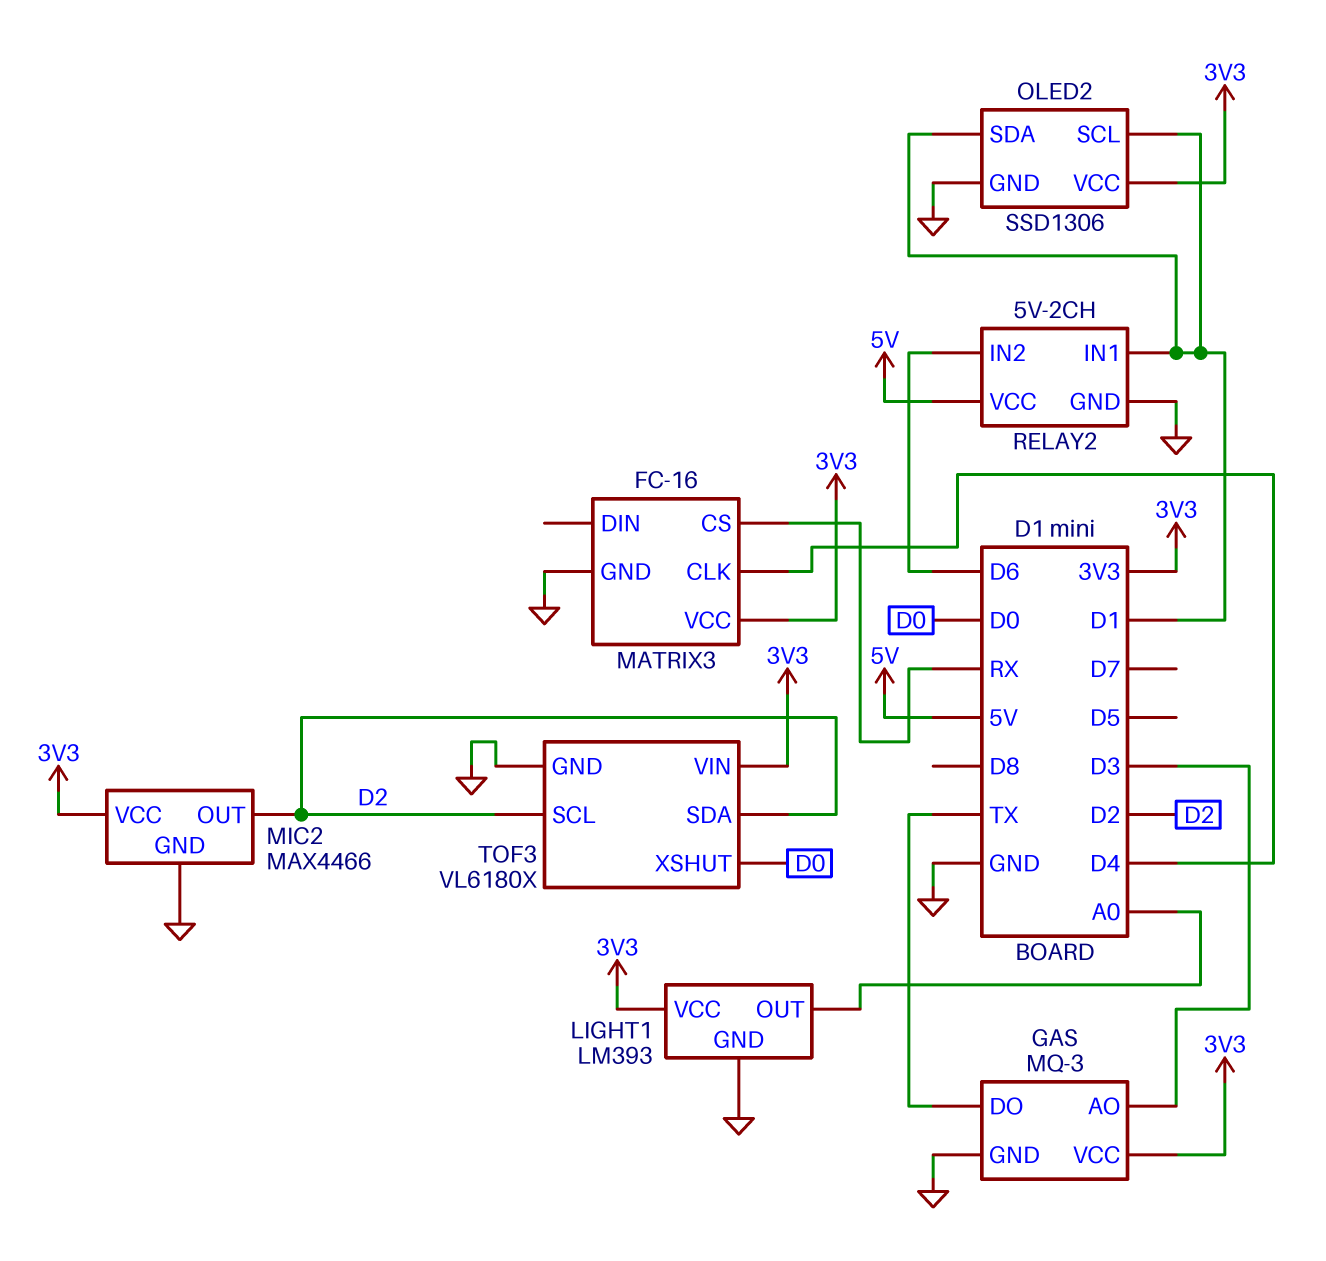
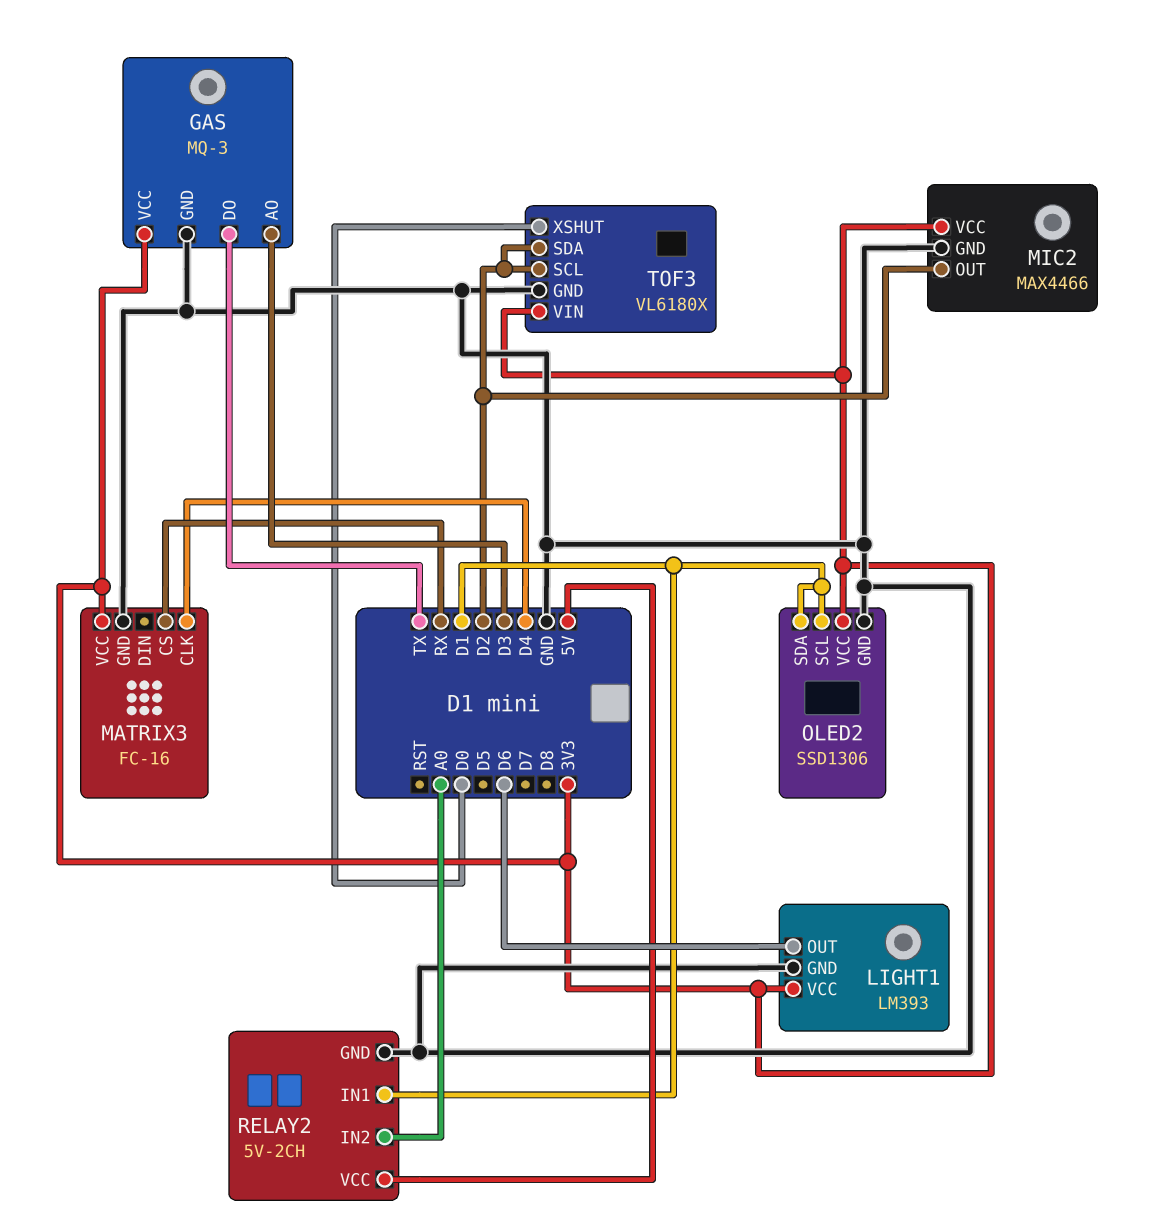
LIGHT1 pin OUT: A0 -> D6
RELAY2 pin IN2: D6 -> A0

